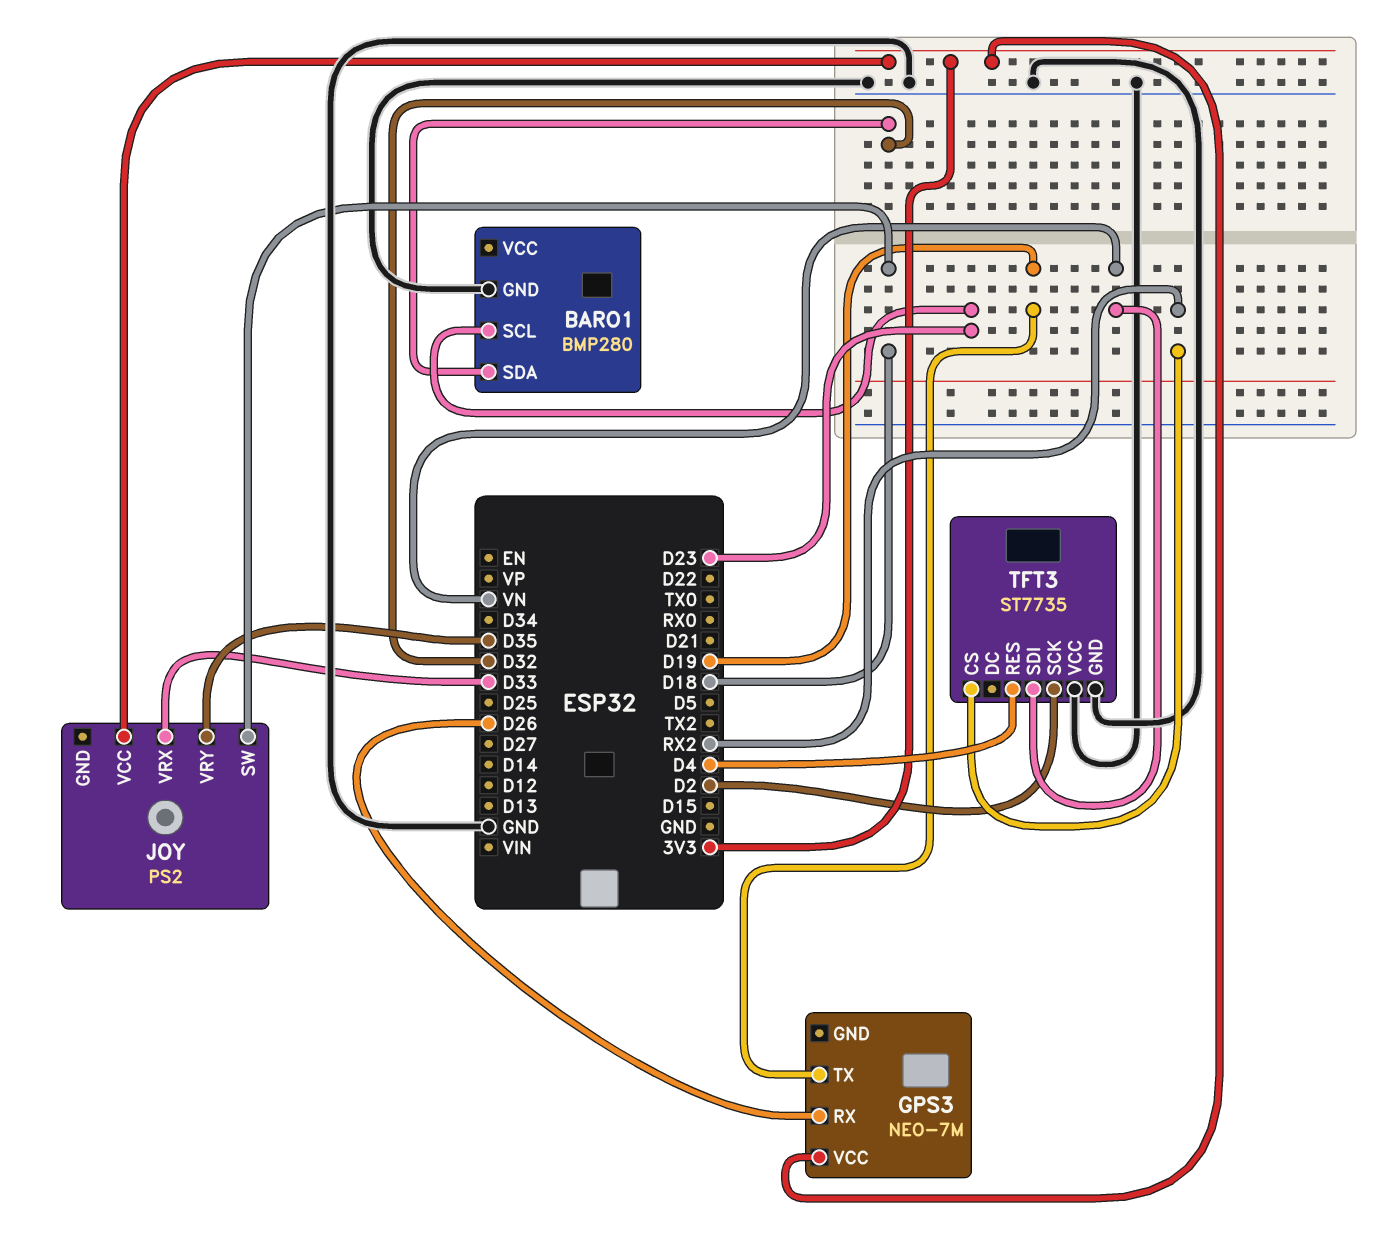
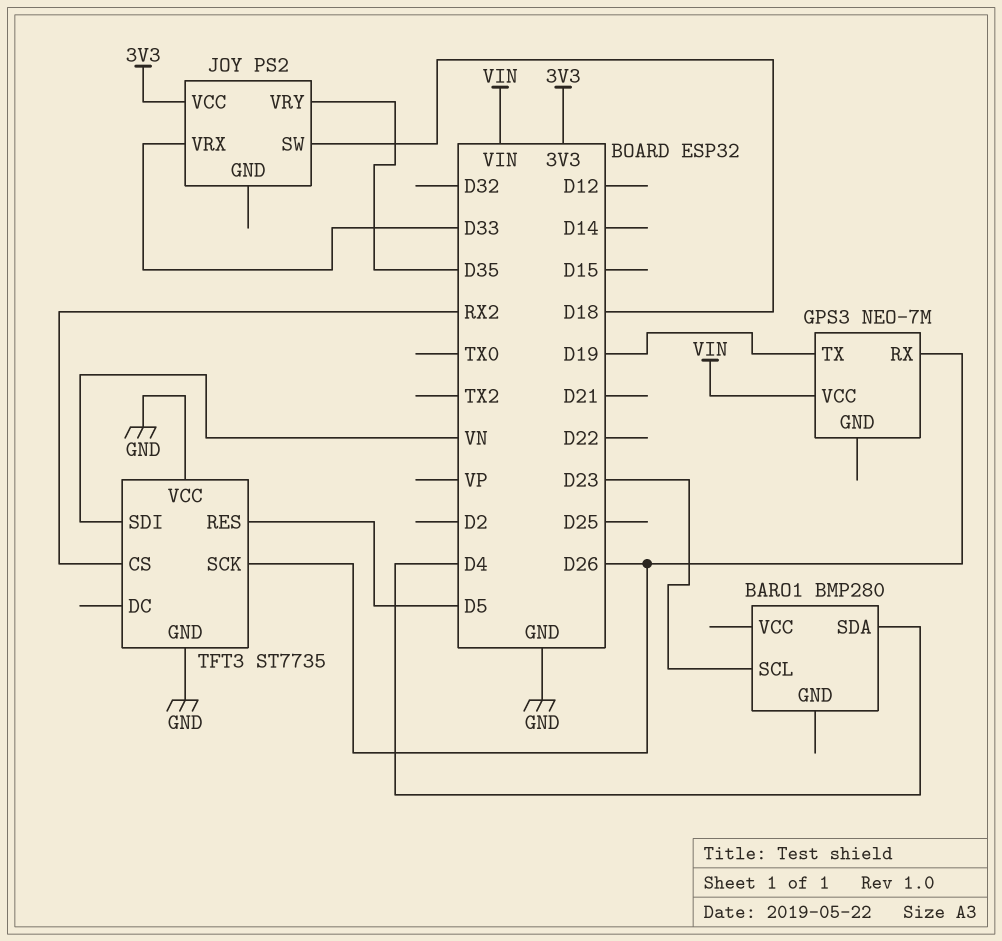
BARO1 pin GND: GND -> none
BARO1 pin SDA: D32 -> D4
GPS3 pin VCC: 3V3 -> VIN
TFT3 pin RES: D4 -> D5
TFT3 pin SCK: D2 -> D26

